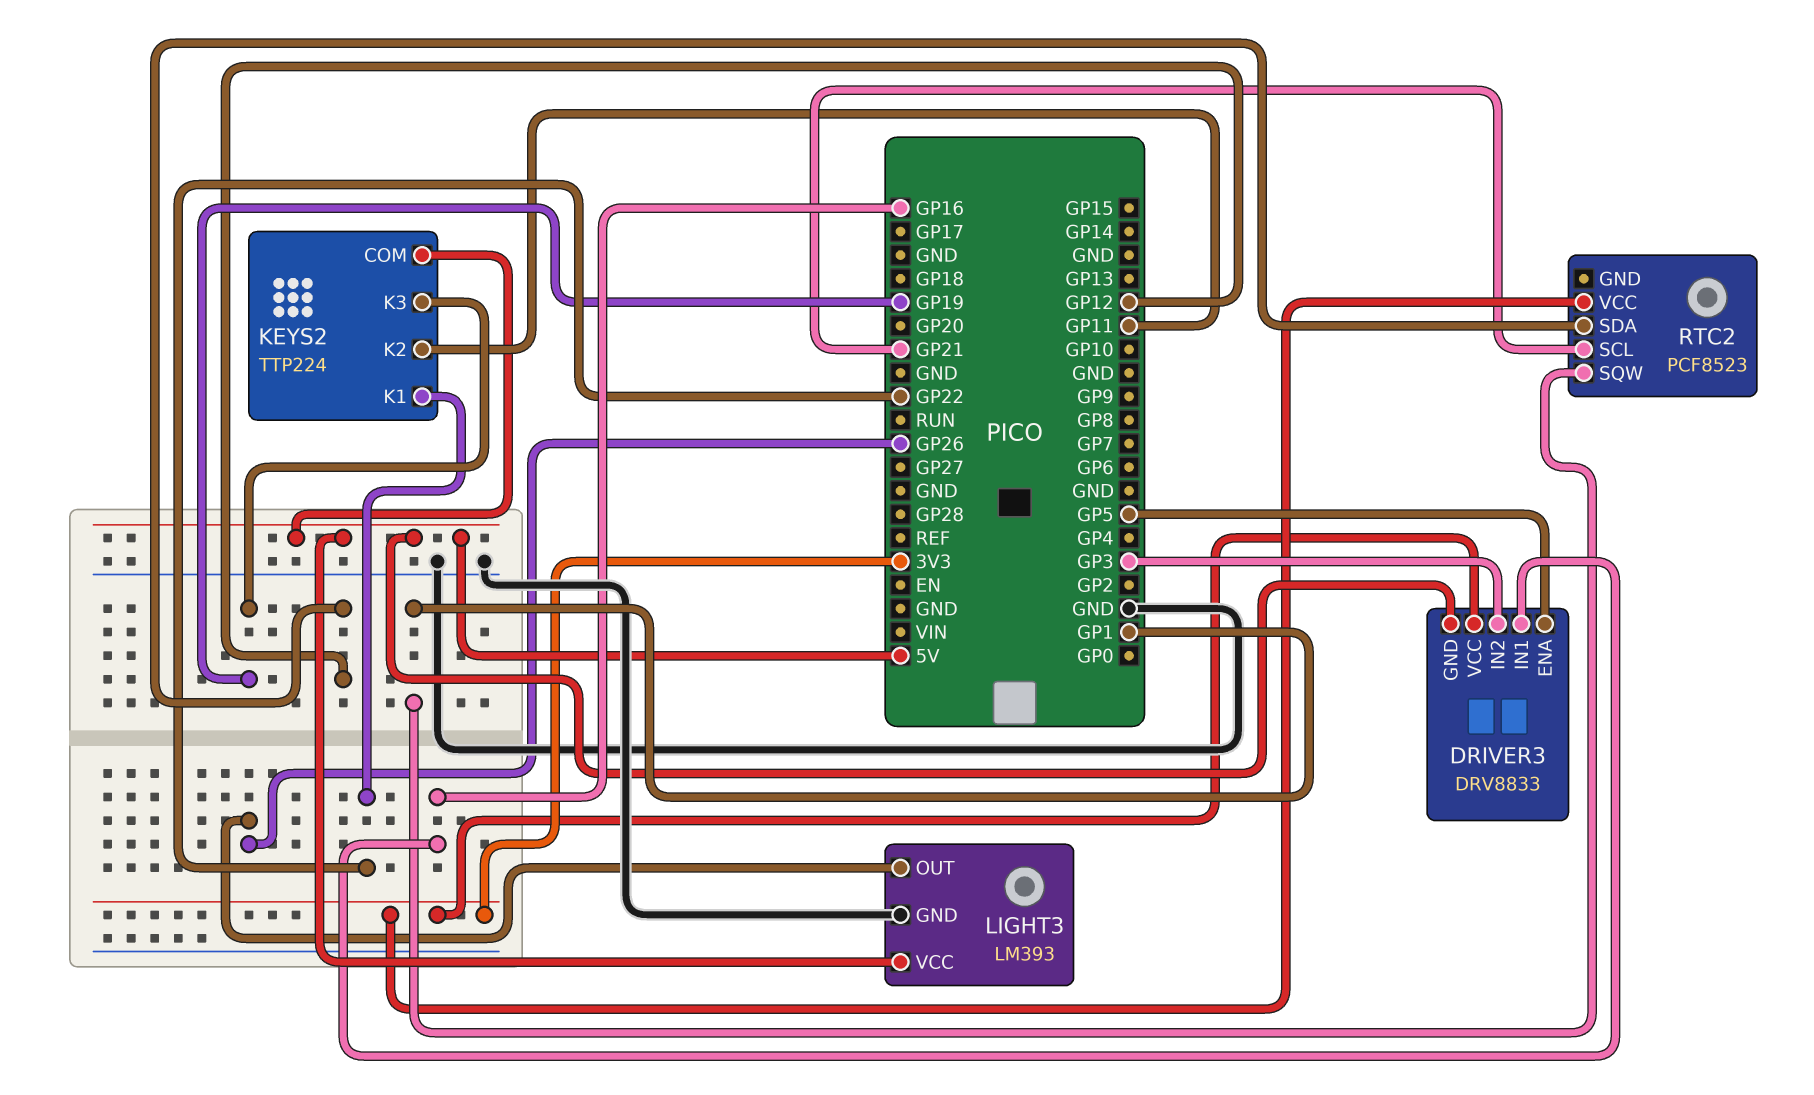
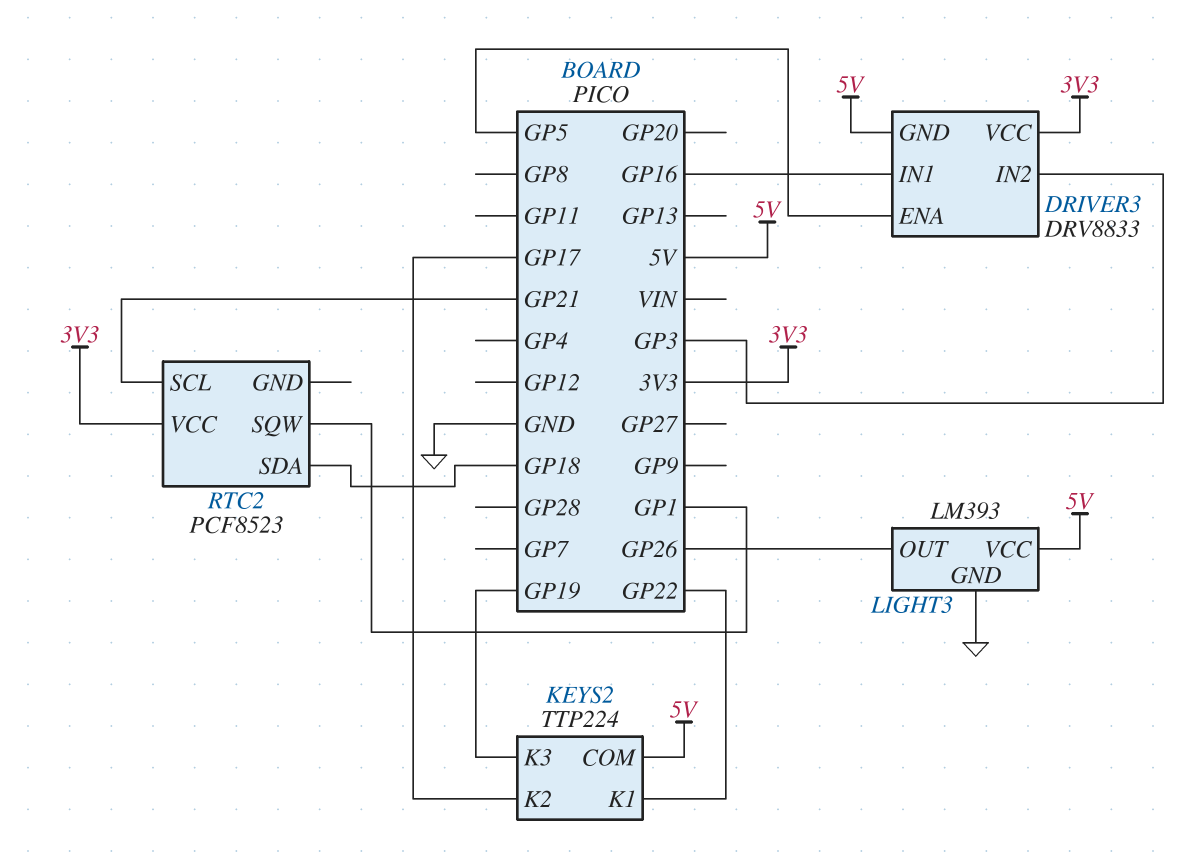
KEYS2 pin K2: GP11 -> GP17
RTC2 pin SDA: GP12 -> GP18

